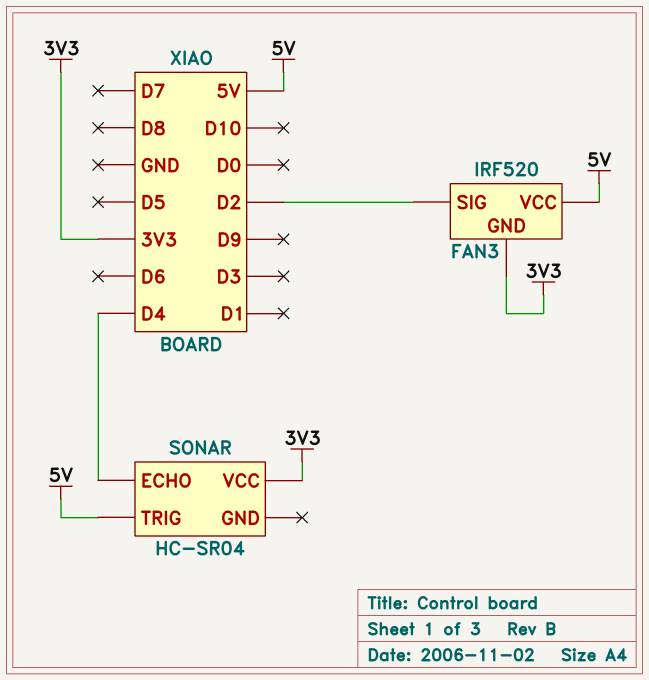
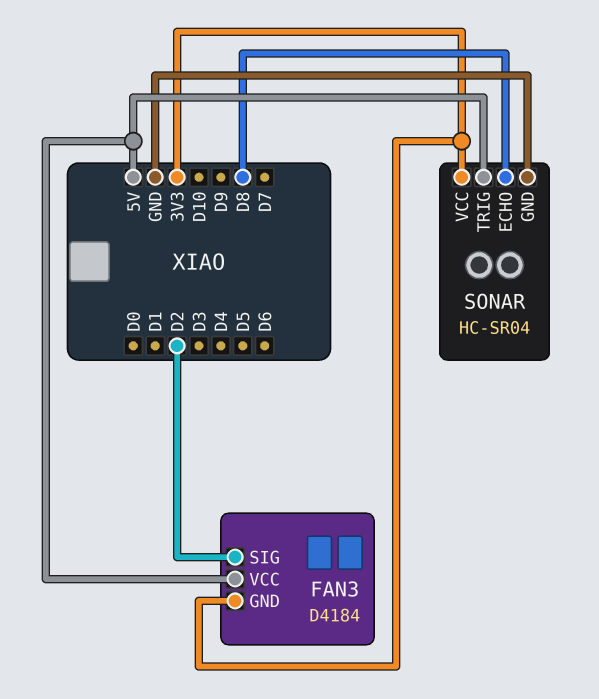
FAN3: IRF520 -> D4184
SONAR pin ECHO: D4 -> D8
SONAR pin GND: none -> GND

